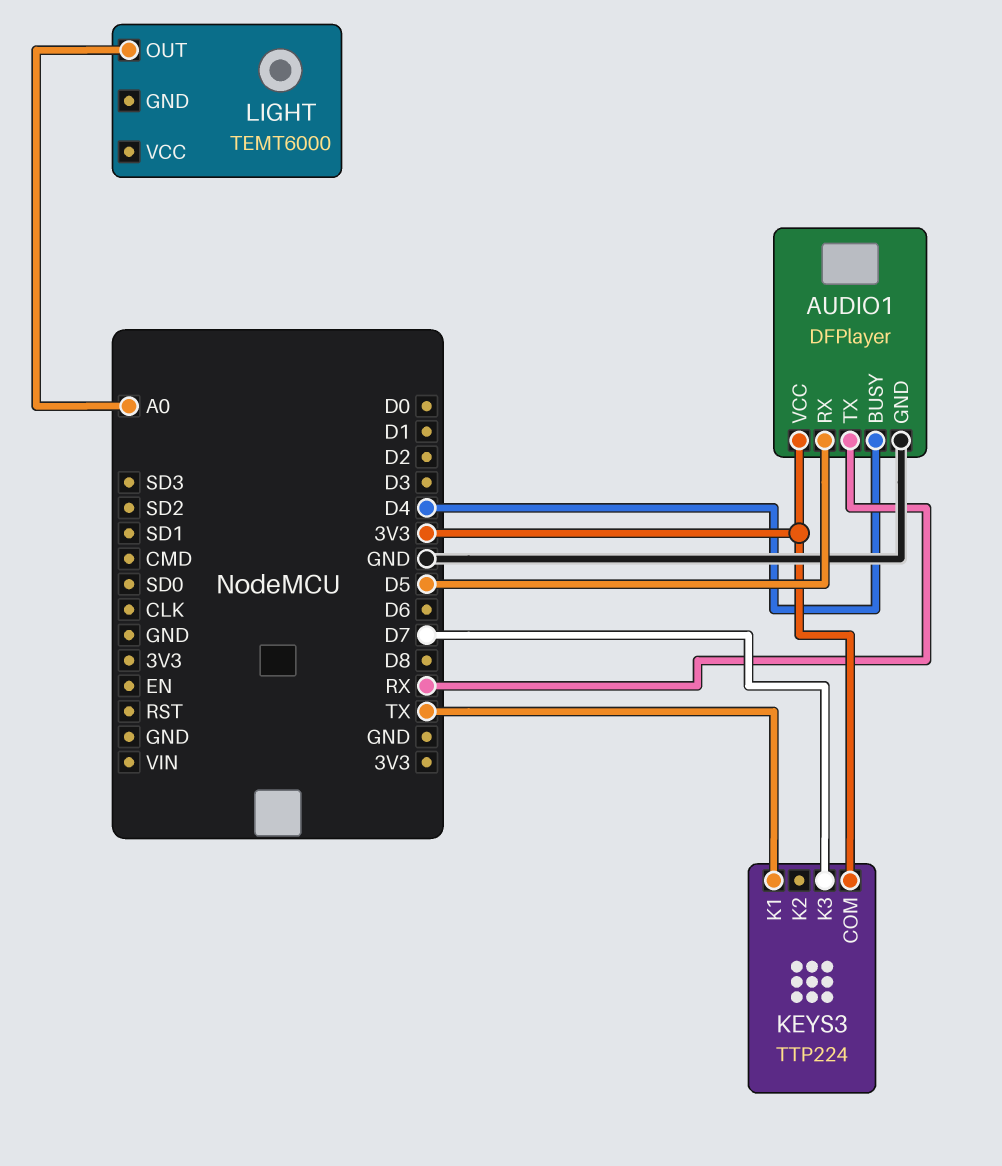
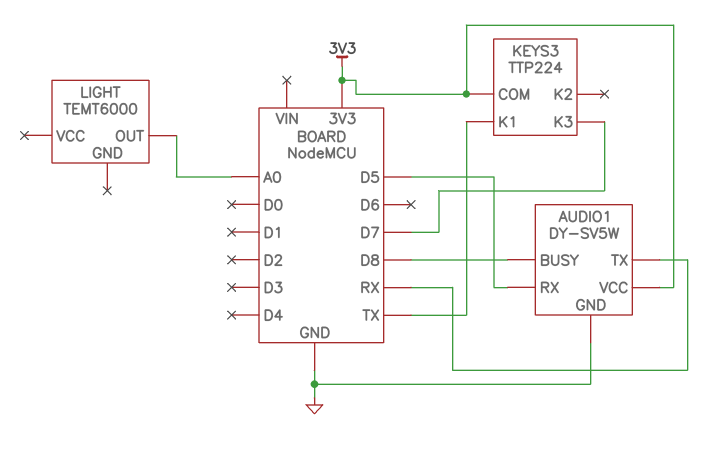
AUDIO1: DFPlayer -> DY-SV5W
AUDIO1 pin BUSY: D4 -> D8

